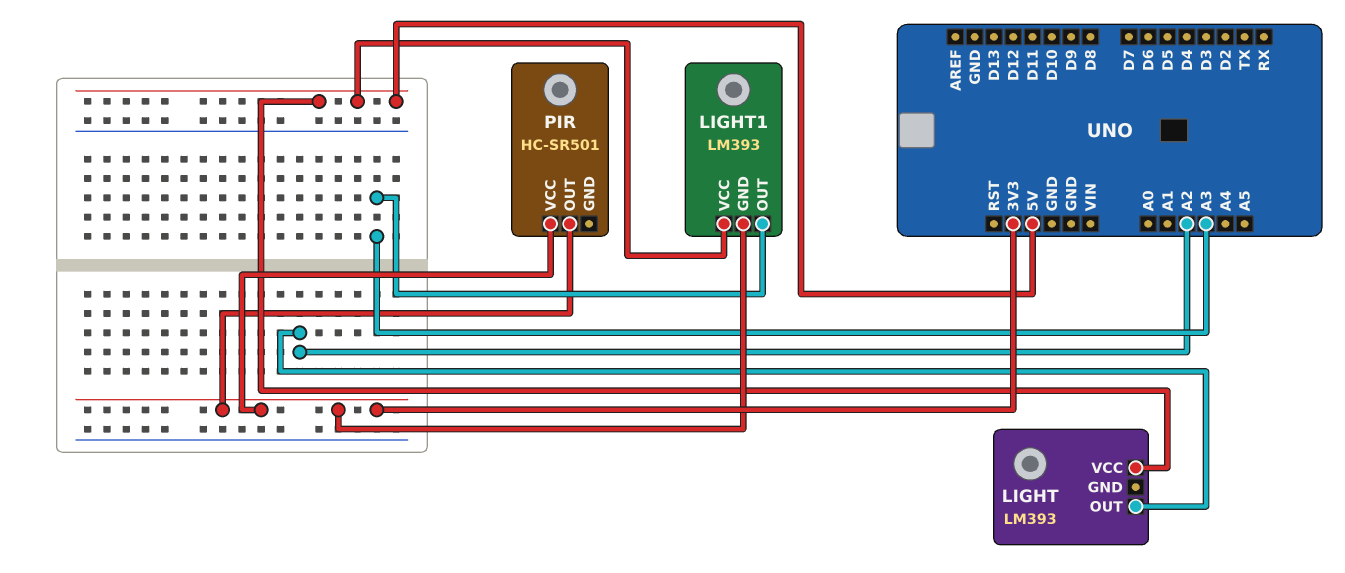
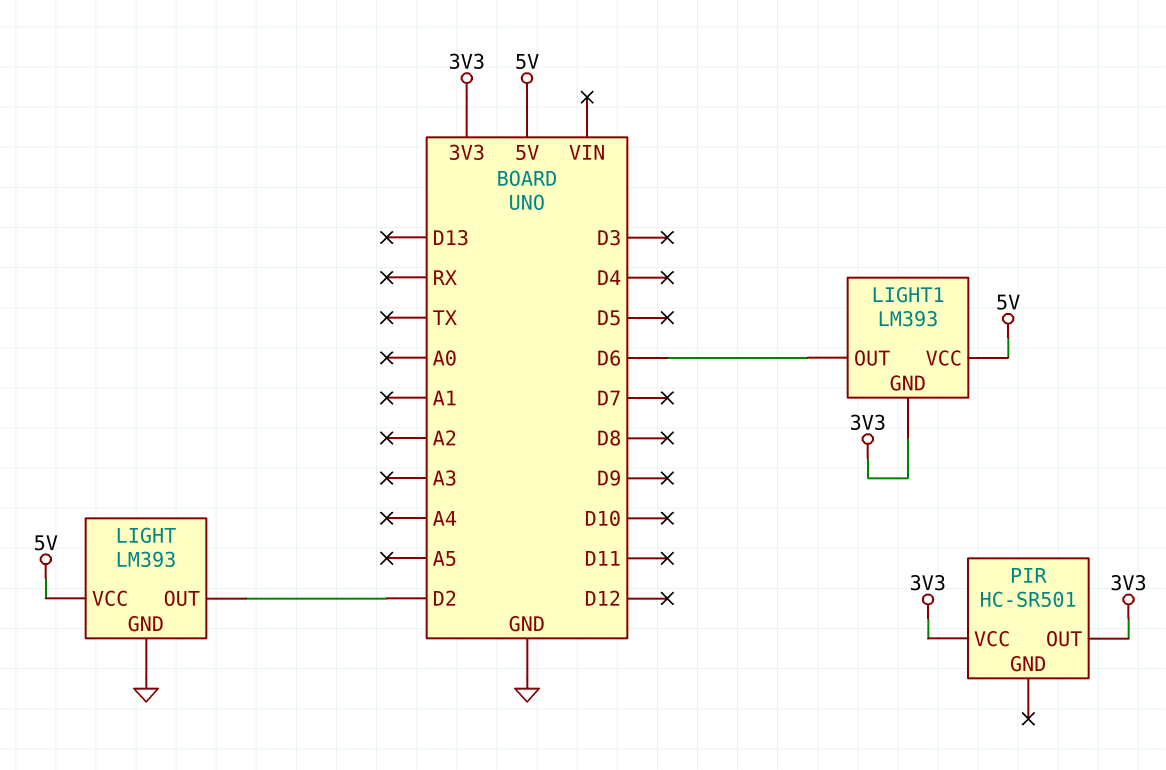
LIGHT pin GND: none -> GND
LIGHT pin OUT: A2 -> D2
LIGHT1 pin OUT: A3 -> D6

